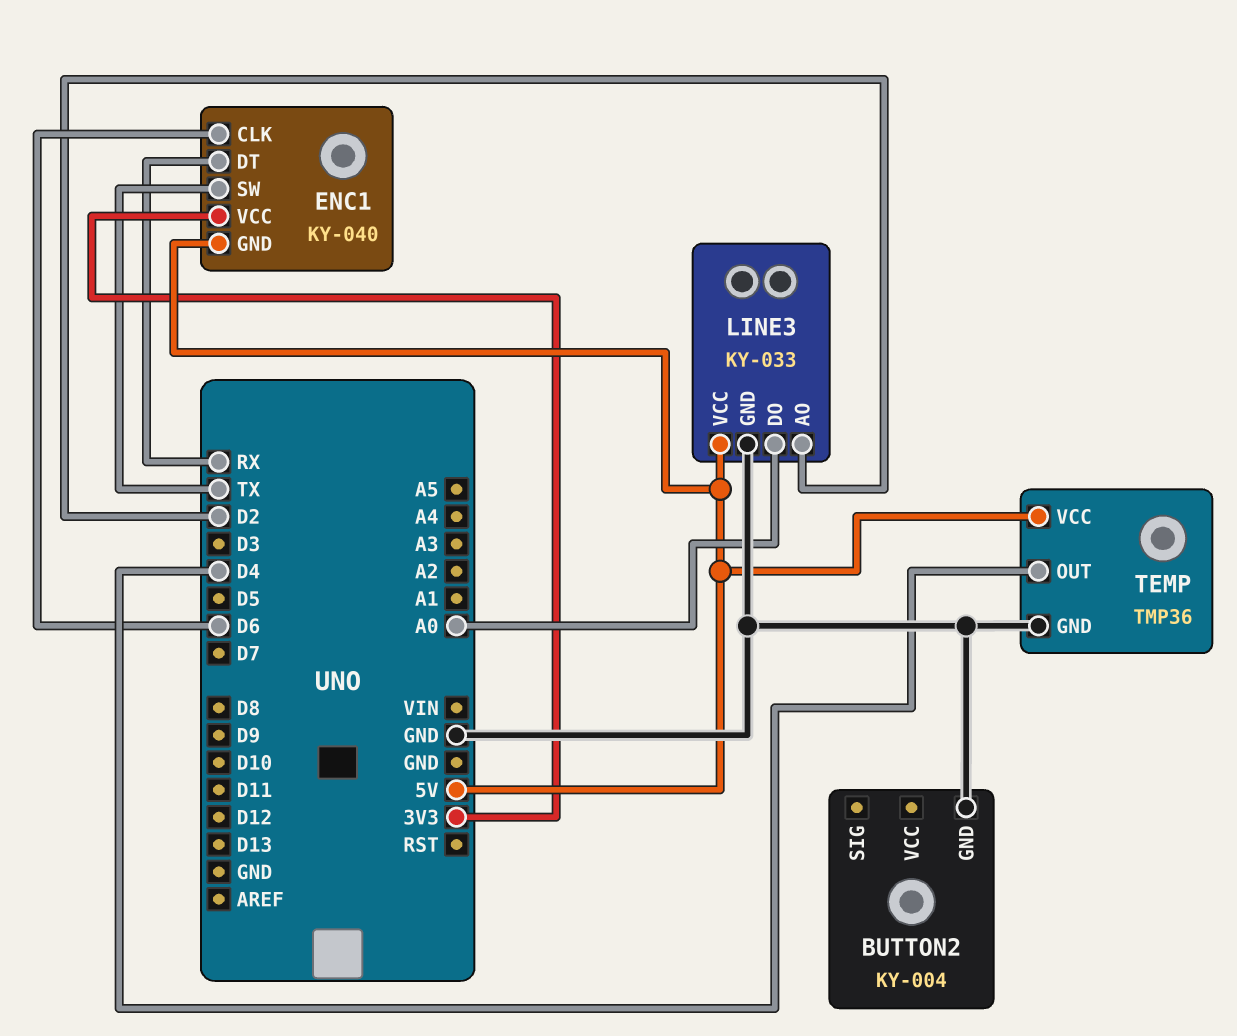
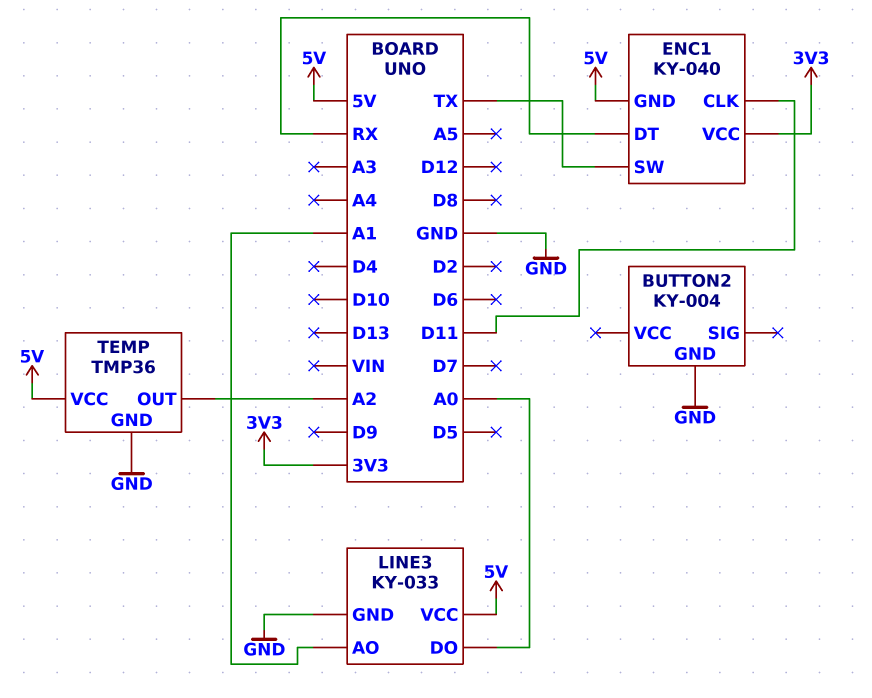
ENC1 pin CLK: D6 -> D11
LINE3 pin AO: D2 -> A1
TEMP pin OUT: D4 -> A2

